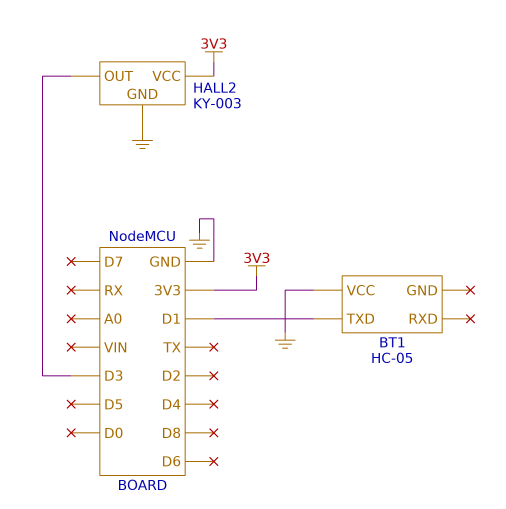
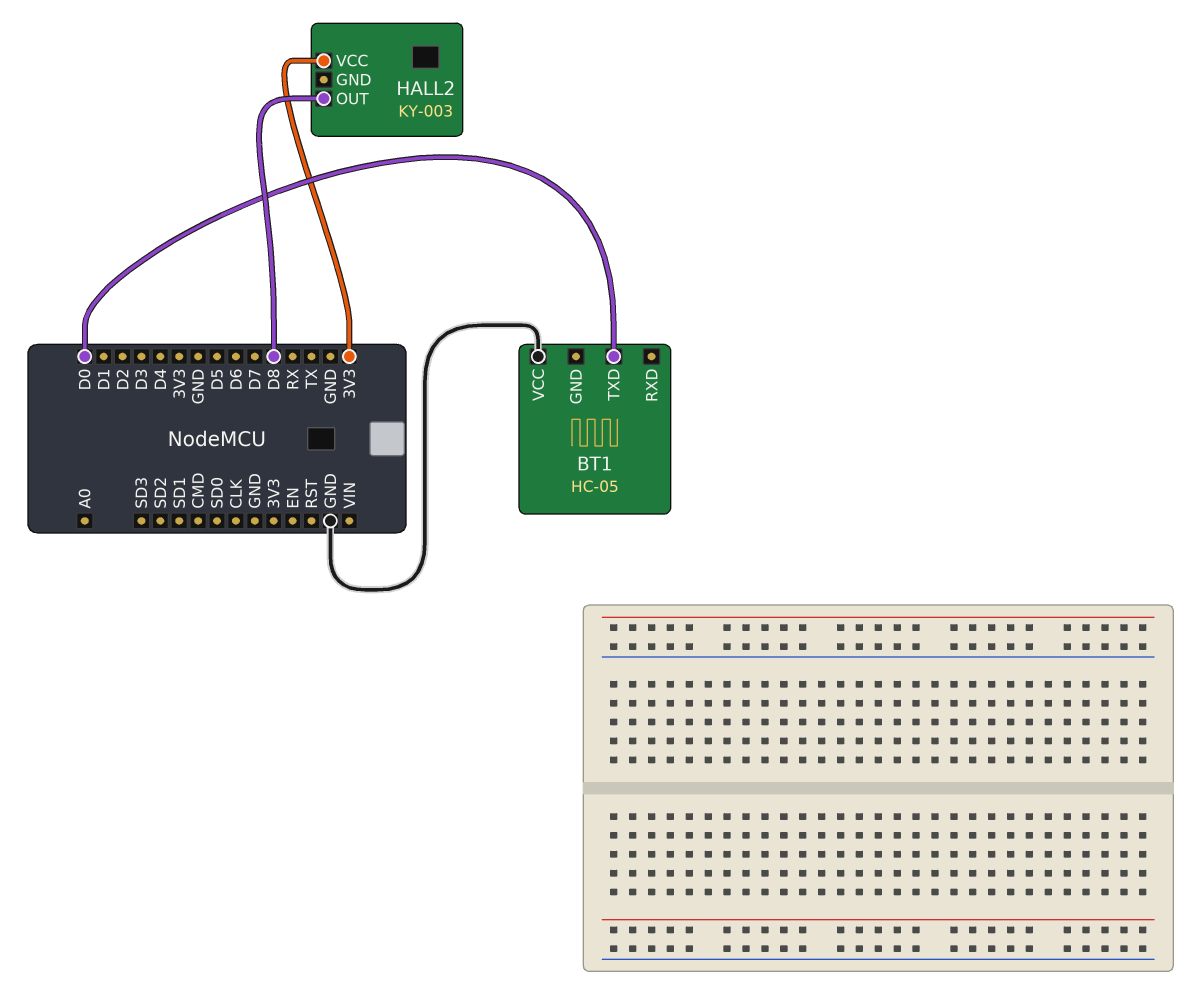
BT1 pin TXD: D1 -> D0
HALL2 pin GND: GND -> none
HALL2 pin OUT: D3 -> D8

